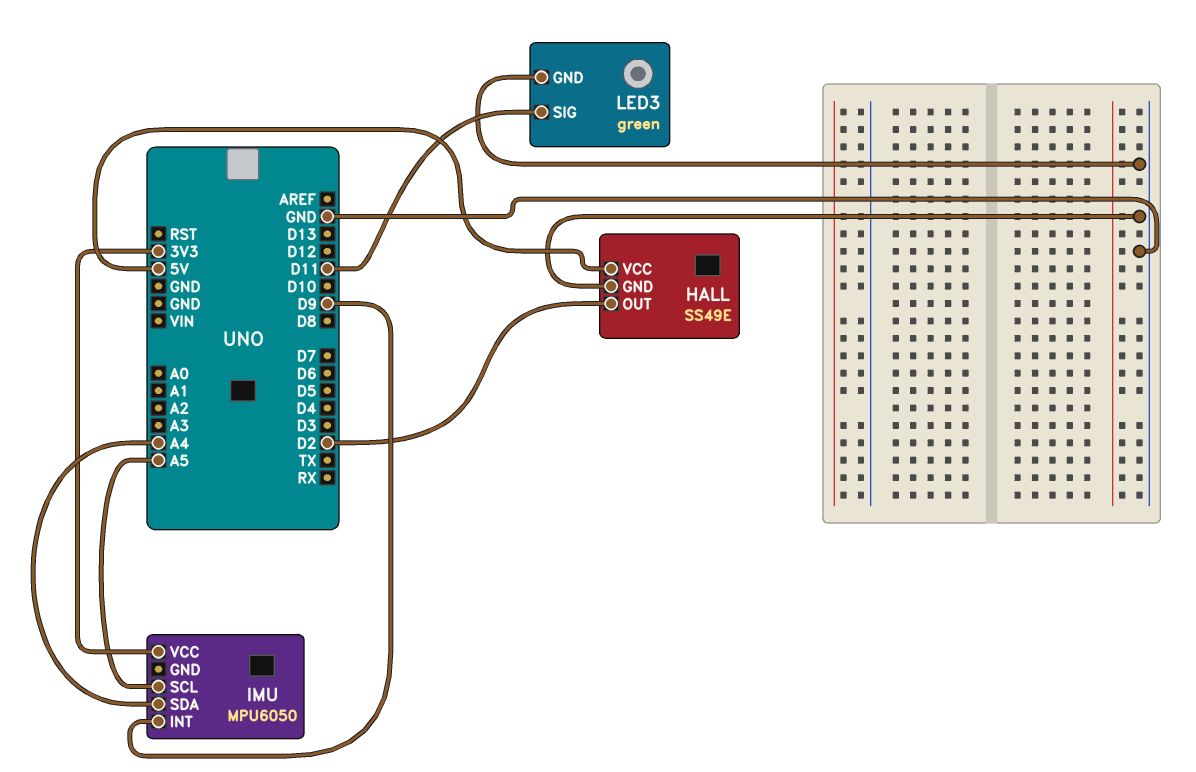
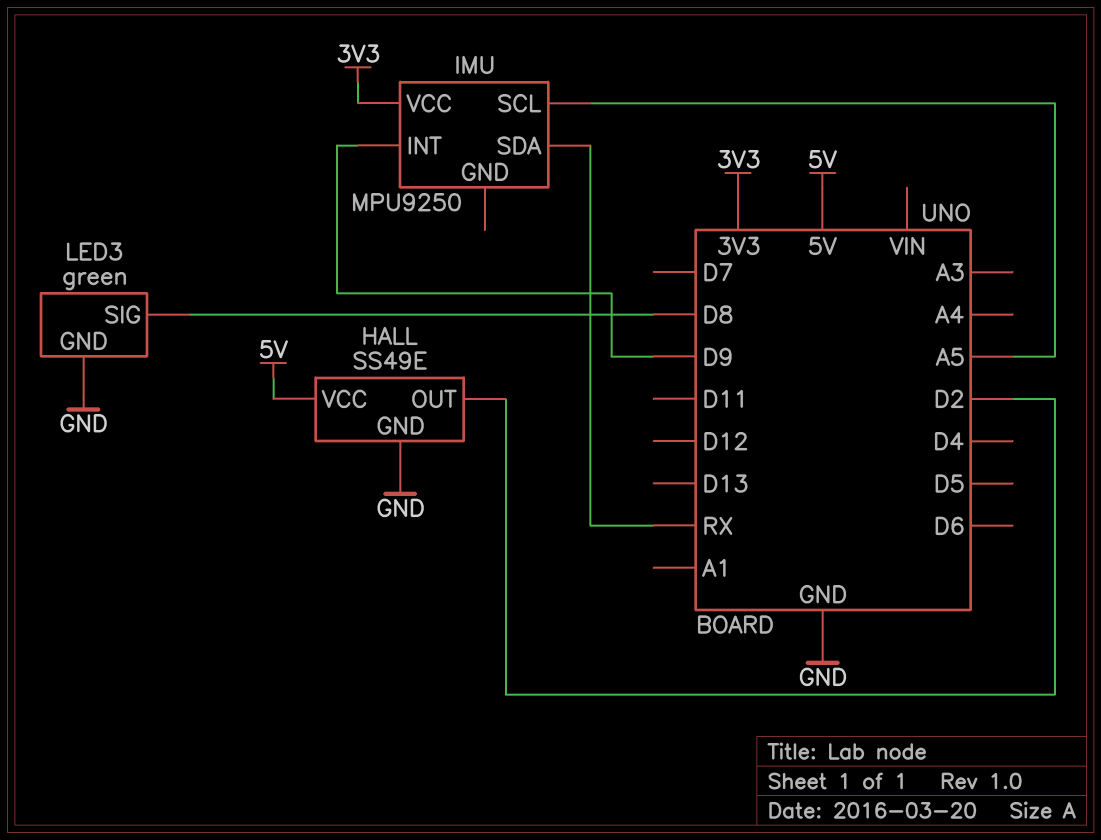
IMU: MPU6050 -> MPU9250
IMU pin SDA: A4 -> RX
LED3 pin SIG: D11 -> D8

